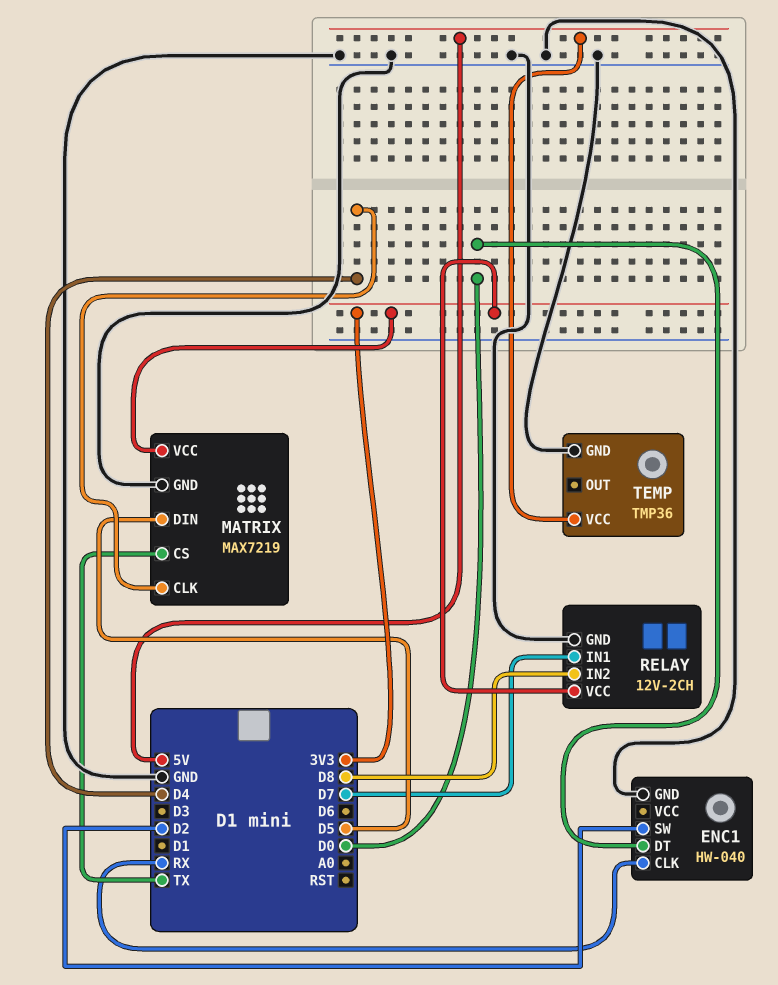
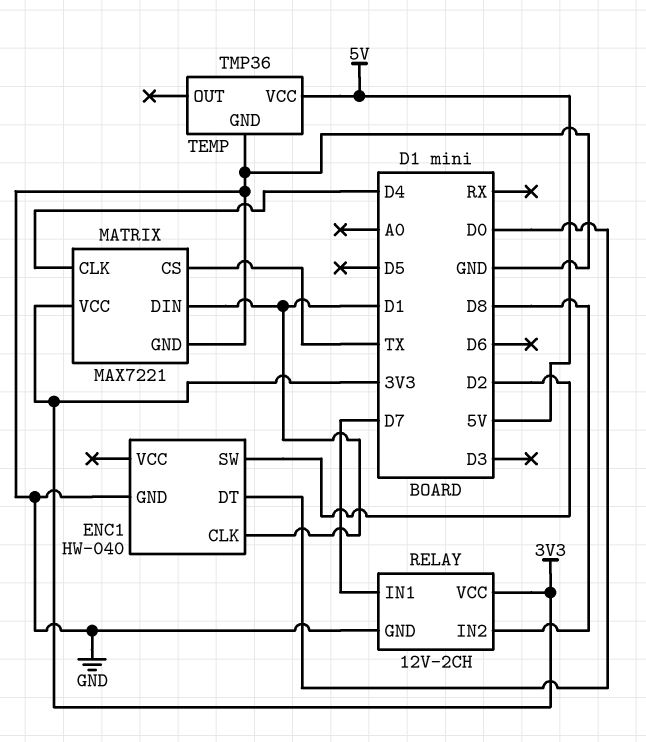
ENC1 pin CLK: RX -> D1
MATRIX: MAX7219 -> MAX7221
MATRIX pin DIN: D5 -> D1

